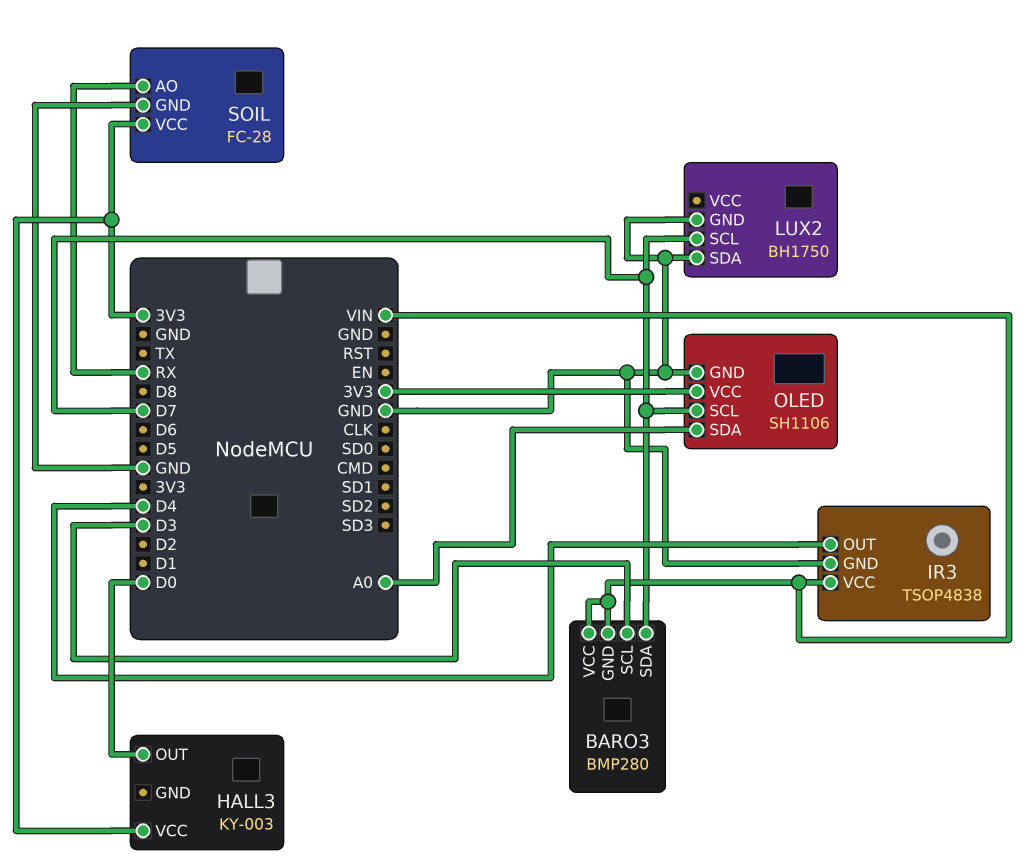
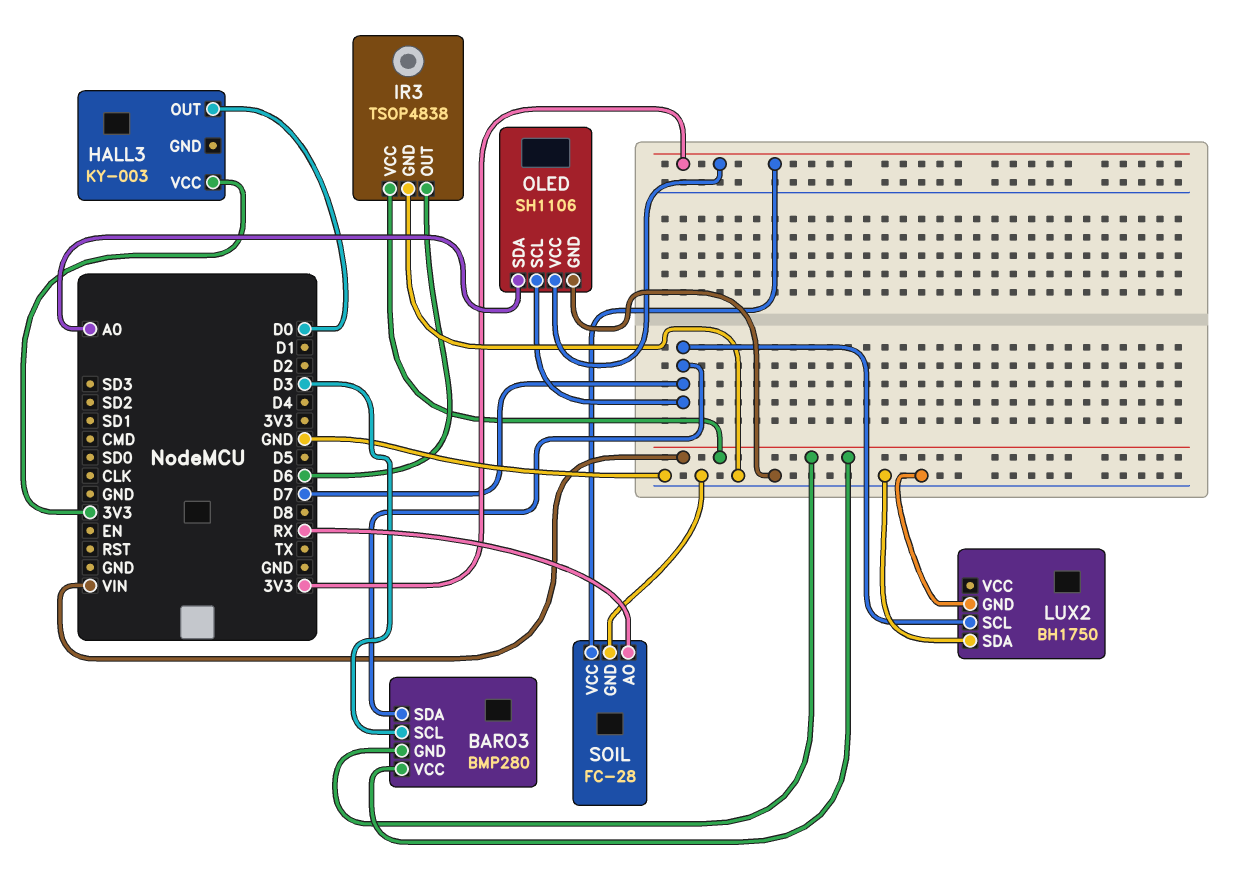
IR3 pin OUT: D4 -> D6

